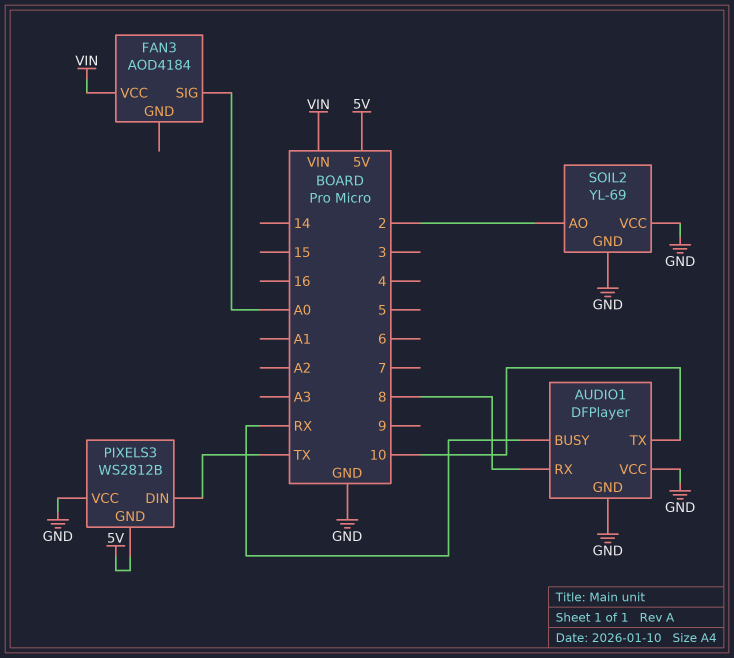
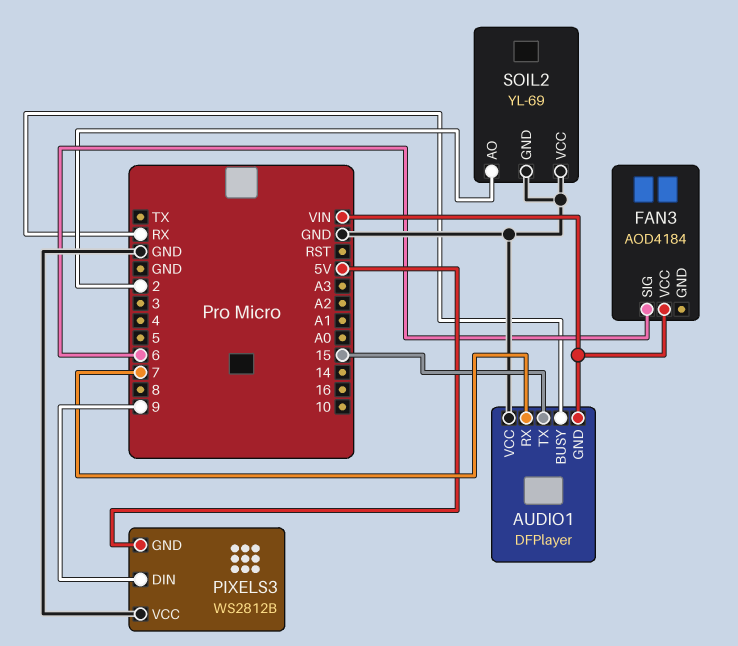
AUDIO1 pin GND: GND -> VIN
AUDIO1 pin RX: 8 -> 7
AUDIO1 pin TX: 10 -> 15
FAN3 pin SIG: A0 -> 6
PIXELS3 pin DIN: TX -> 9

